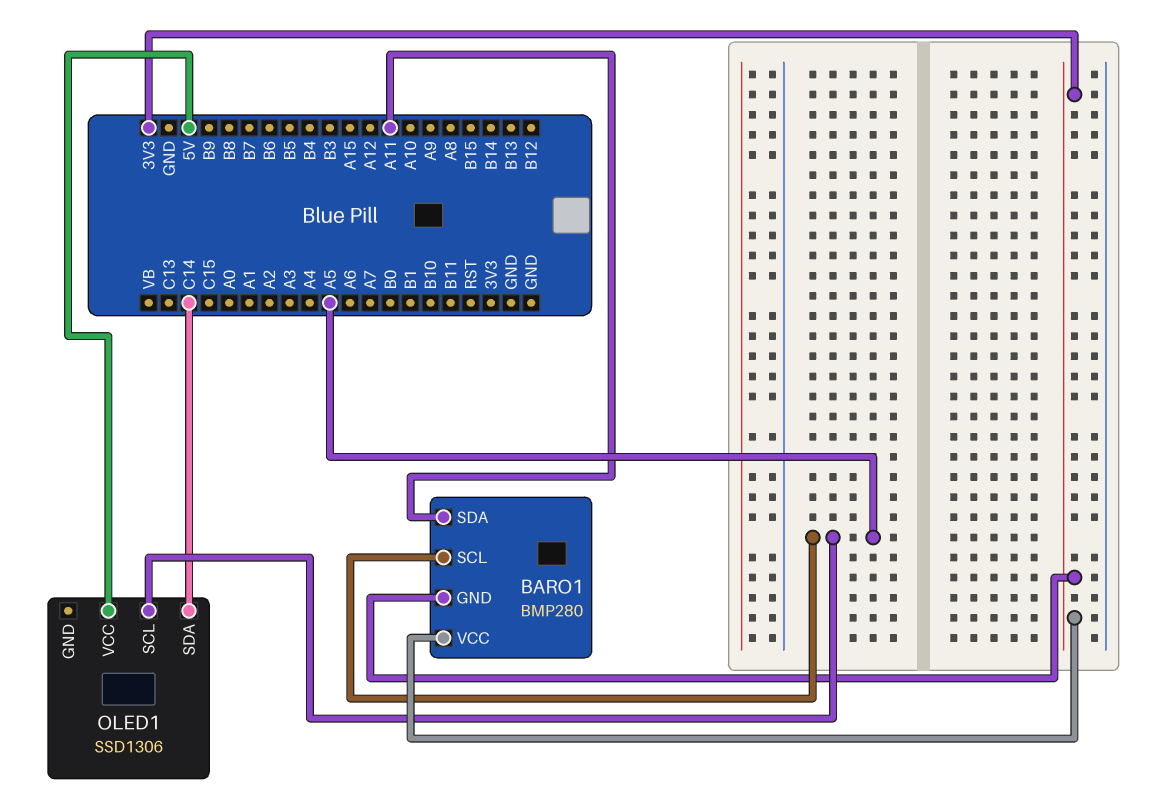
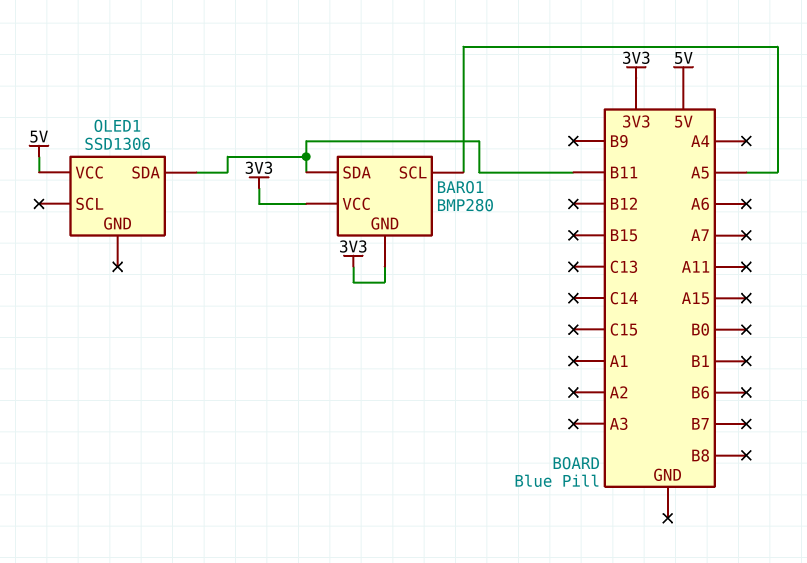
BARO1 pin SDA: A11 -> B11
OLED1 pin SCL: A5 -> none
OLED1 pin SDA: C14 -> B11

